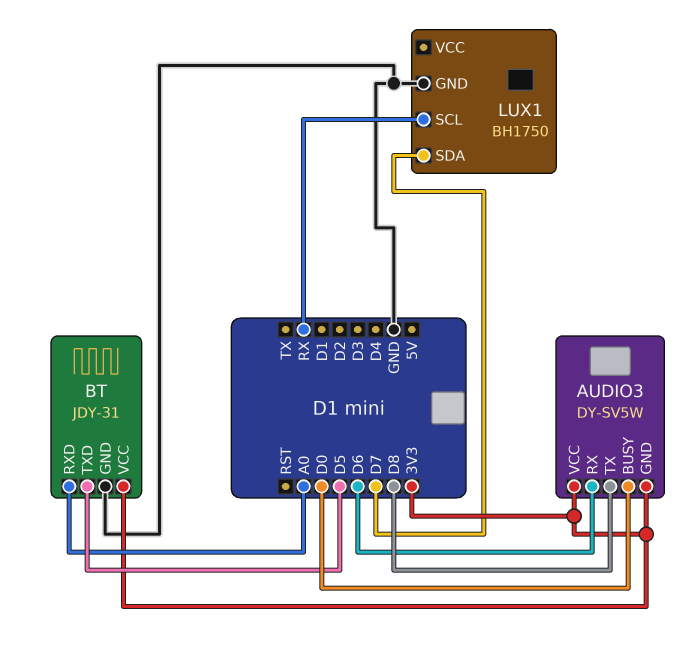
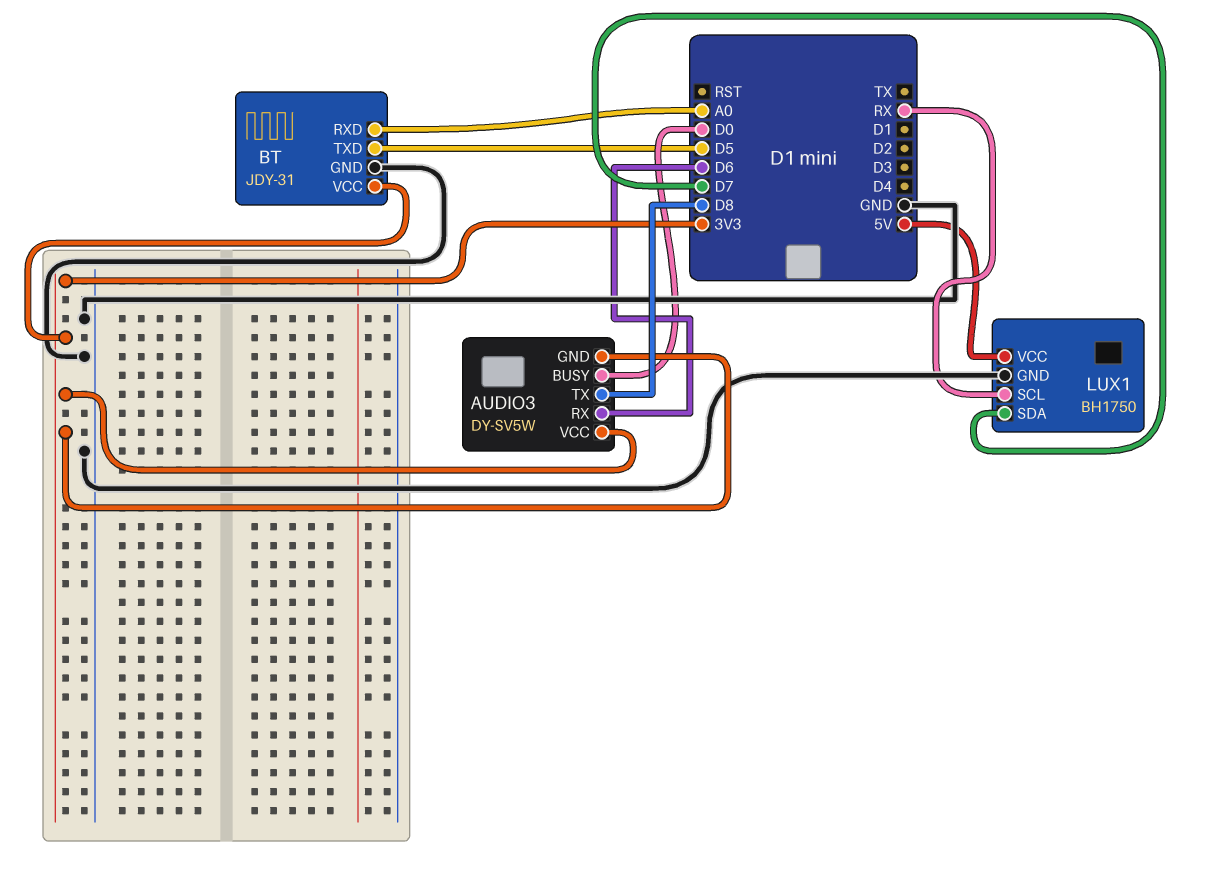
LUX1 pin VCC: none -> 5V

